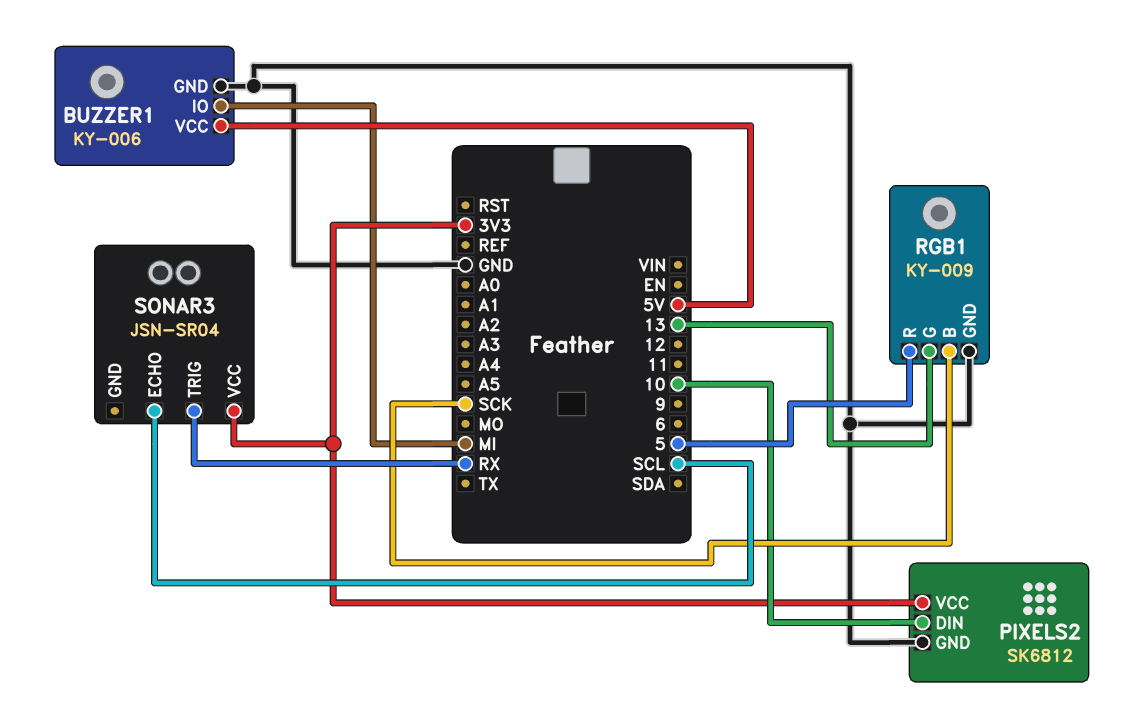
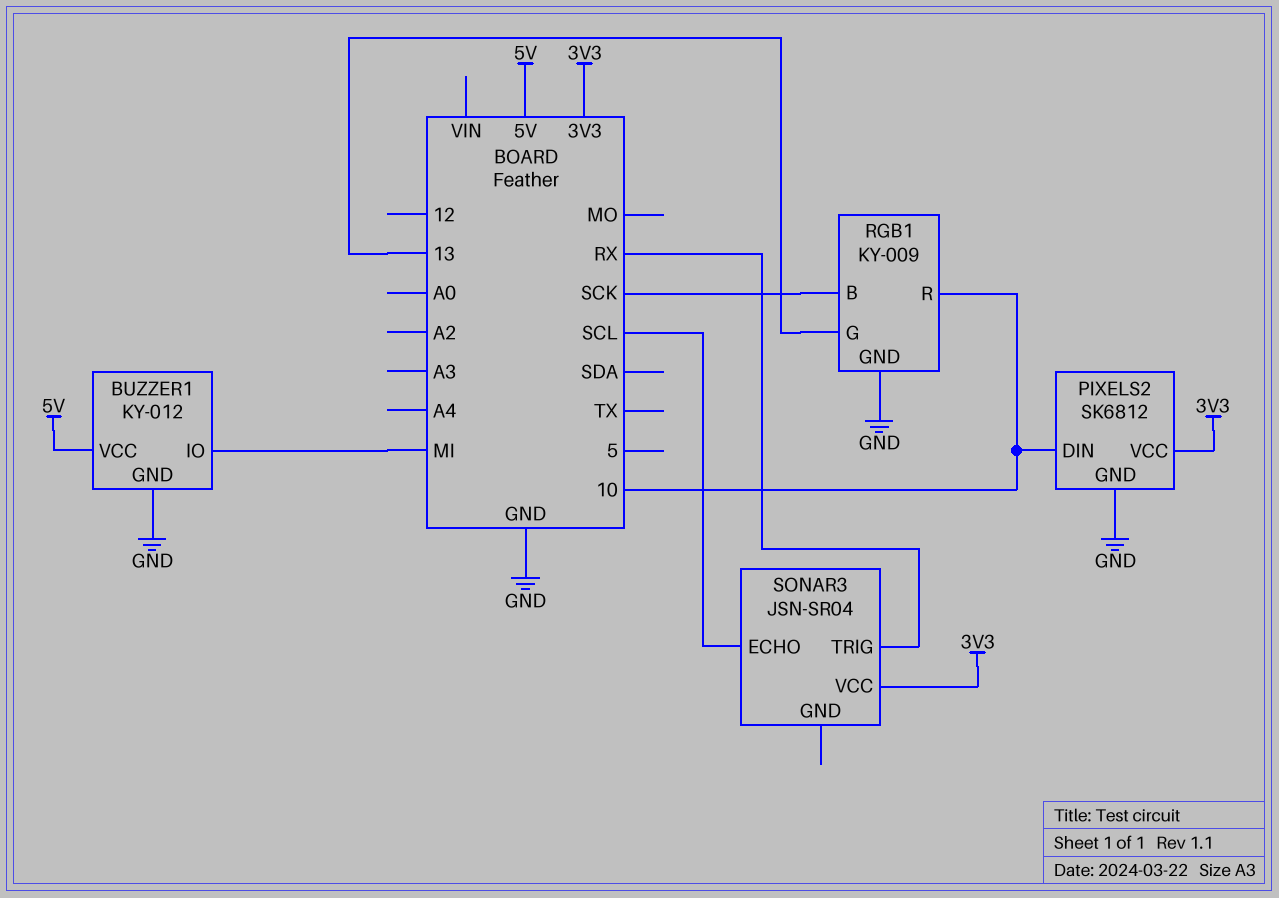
BUZZER1: KY-006 -> KY-012
RGB1 pin R: 5 -> 10

